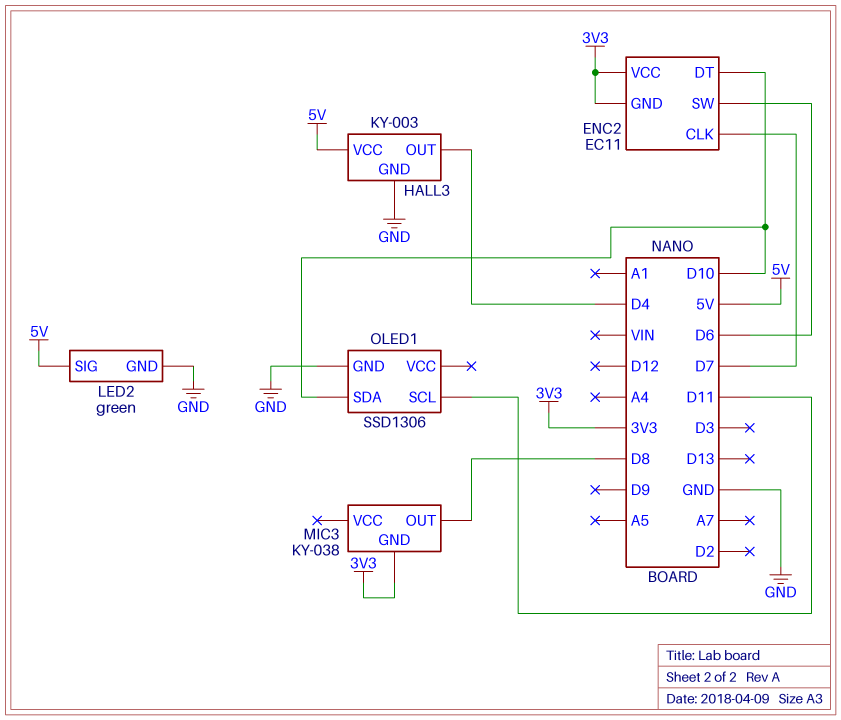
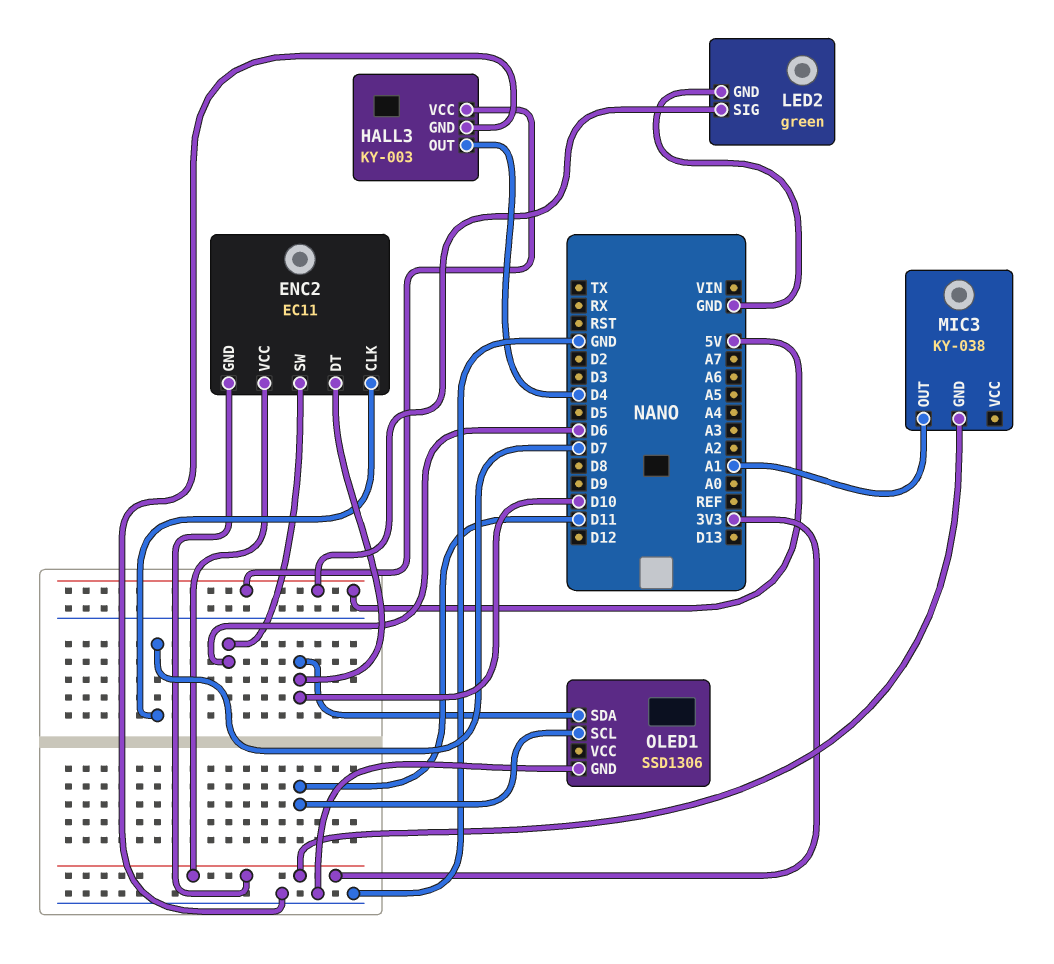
MIC3 pin OUT: D8 -> A1

